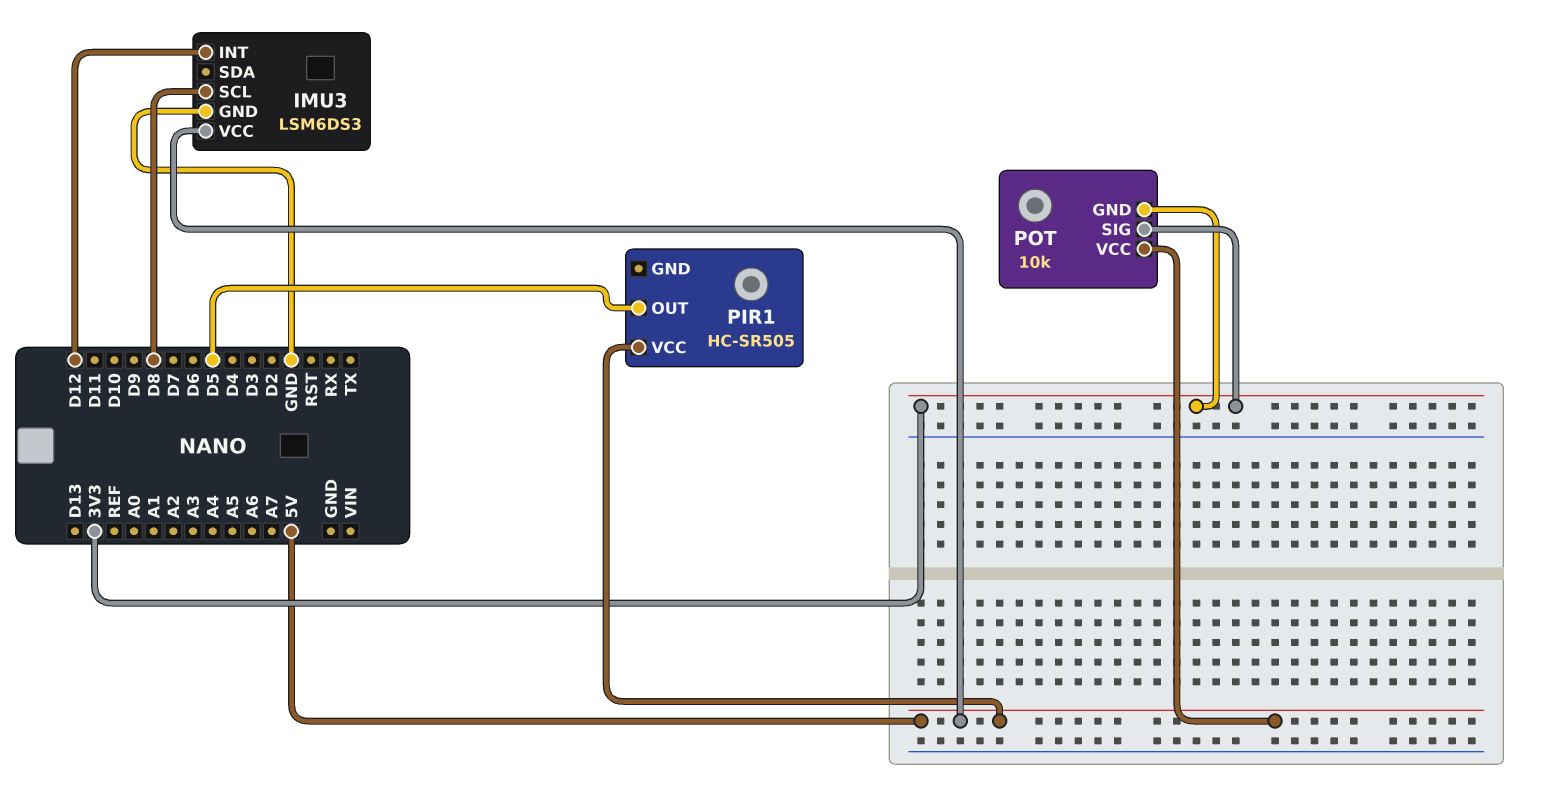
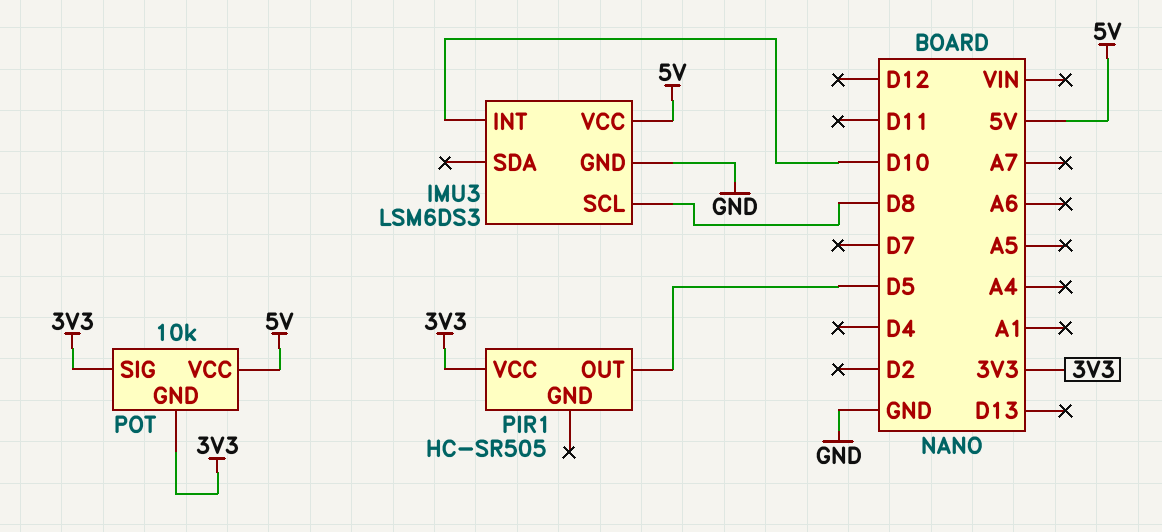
IMU3 pin INT: D12 -> D10
PIR1 pin VCC: 5V -> 3V3

